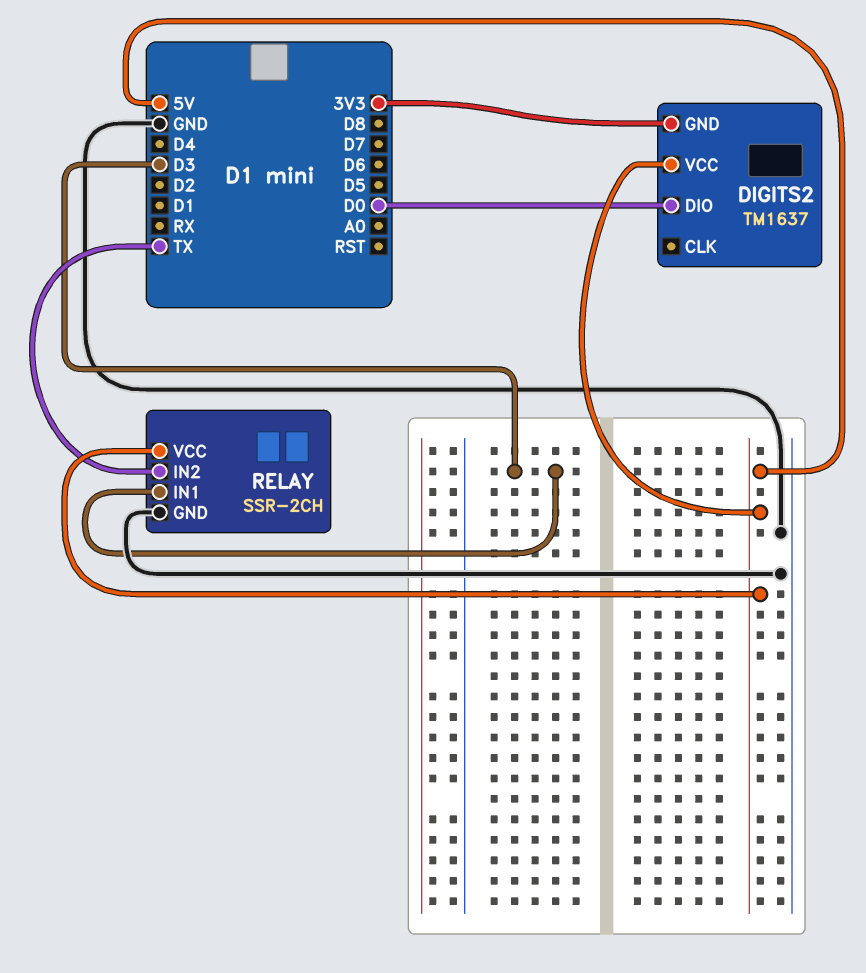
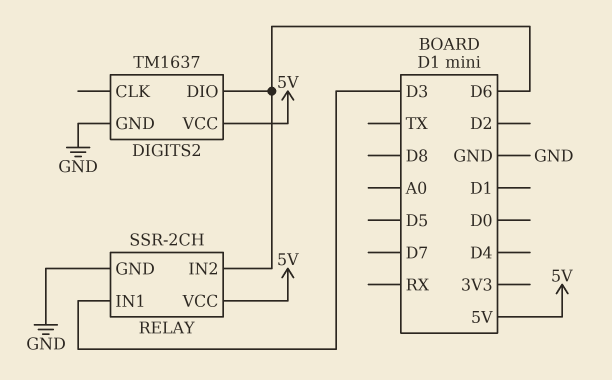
DIGITS2 pin DIO: D0 -> D6
DIGITS2 pin GND: 3V3 -> GND
RELAY pin IN2: TX -> D6

